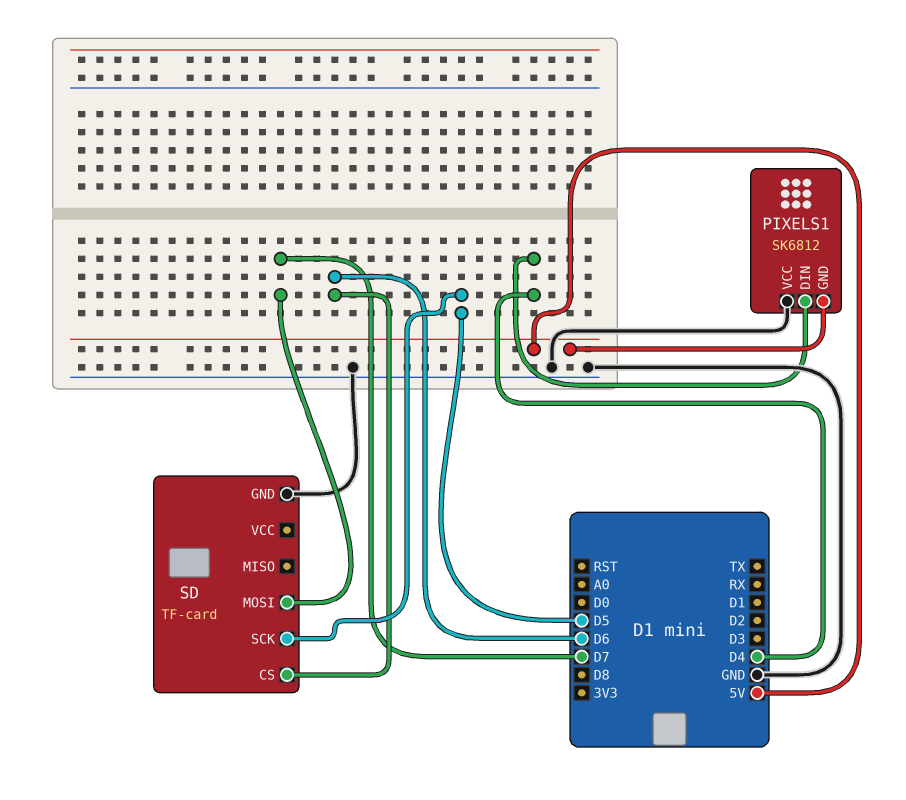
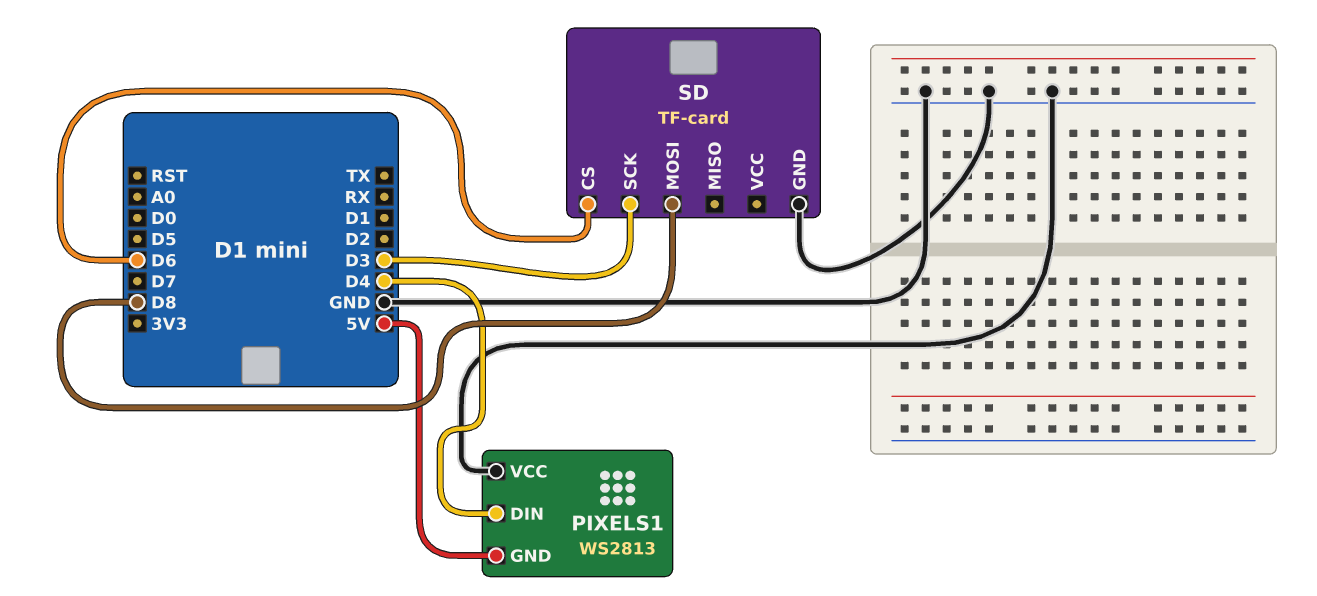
PIXELS1: SK6812 -> WS2813
SD pin MOSI: D7 -> D8
SD pin SCK: D5 -> D3

